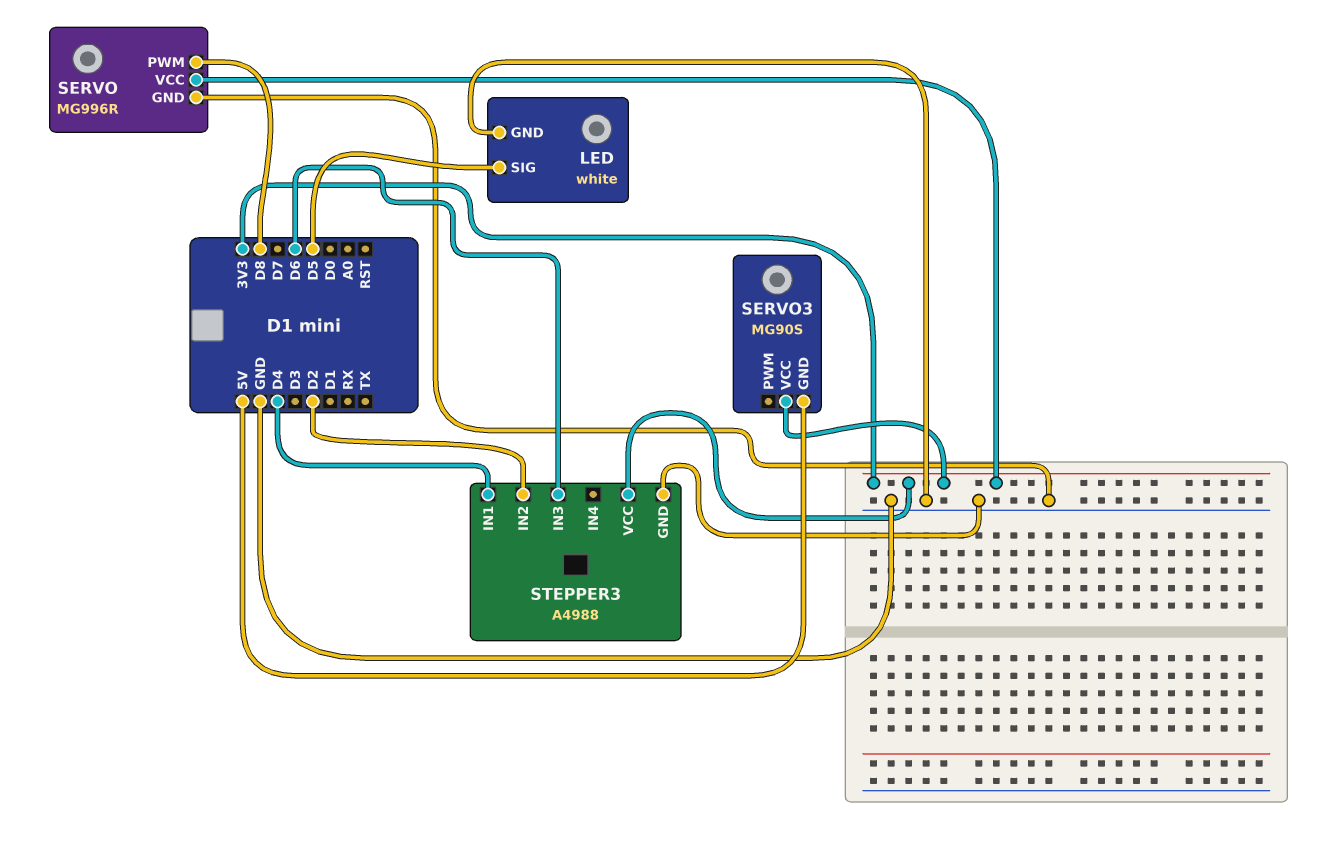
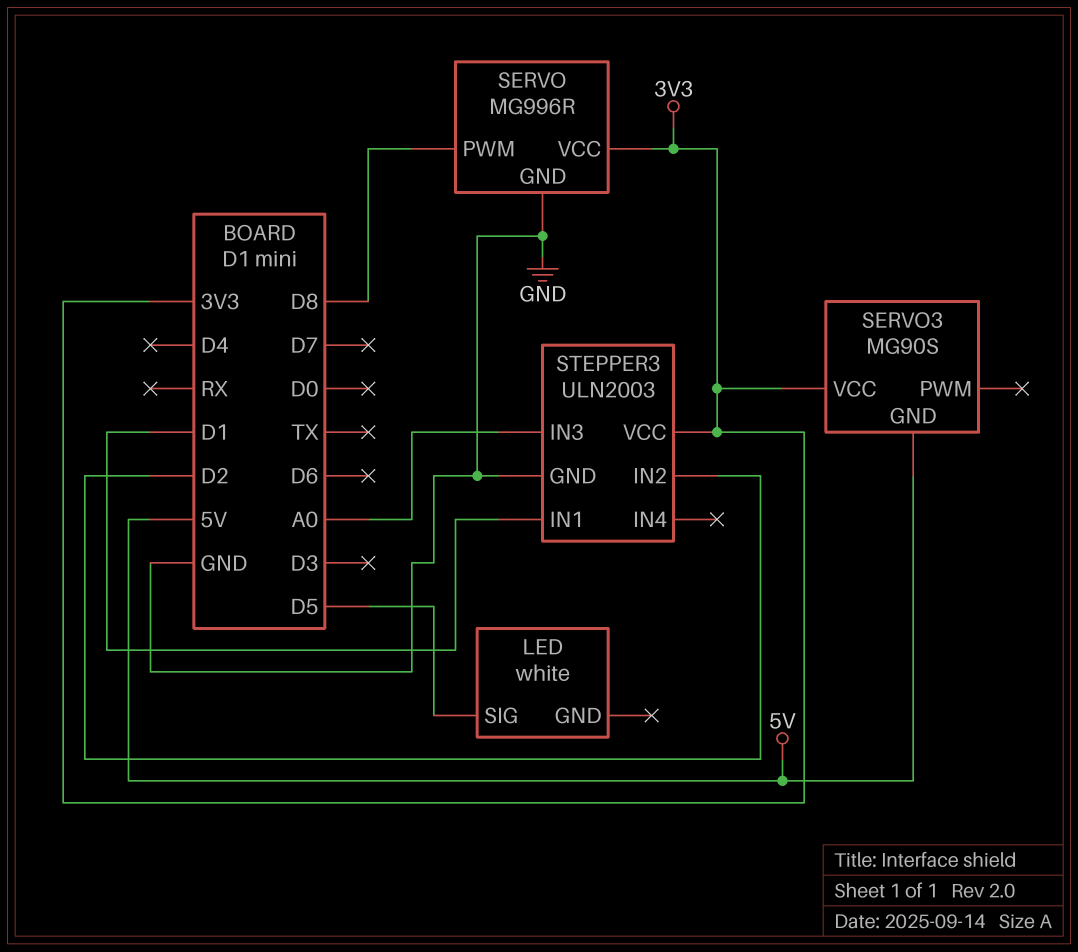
LED pin GND: GND -> none
STEPPER3: A4988 -> ULN2003
STEPPER3 pin IN1: D4 -> D1
STEPPER3 pin IN3: D6 -> A0

